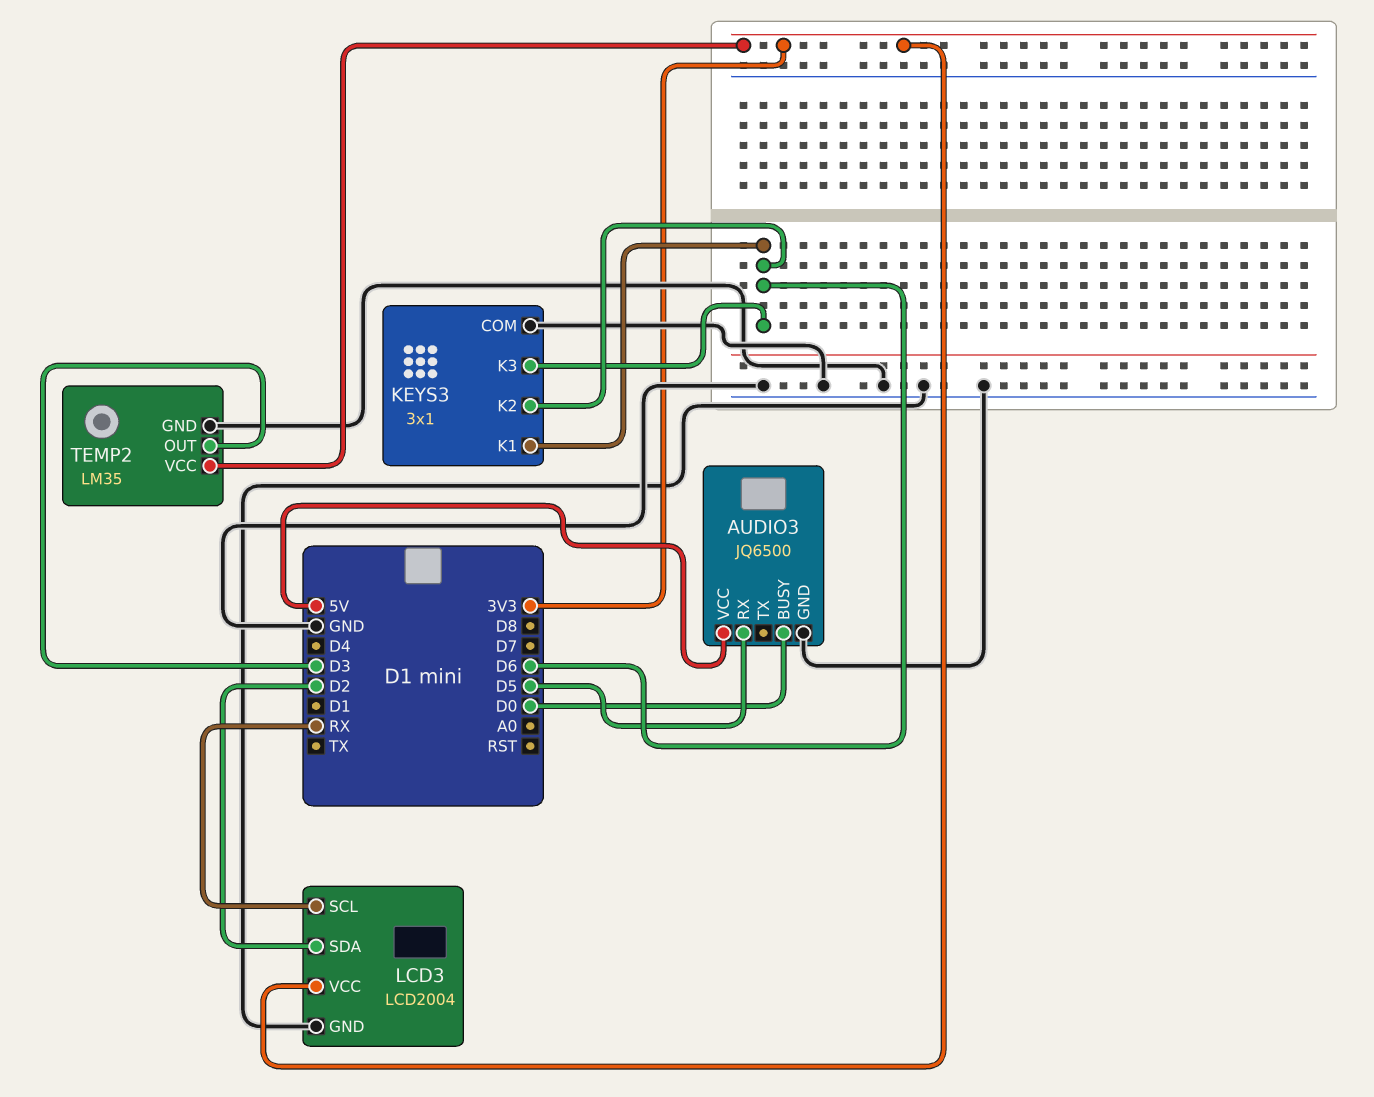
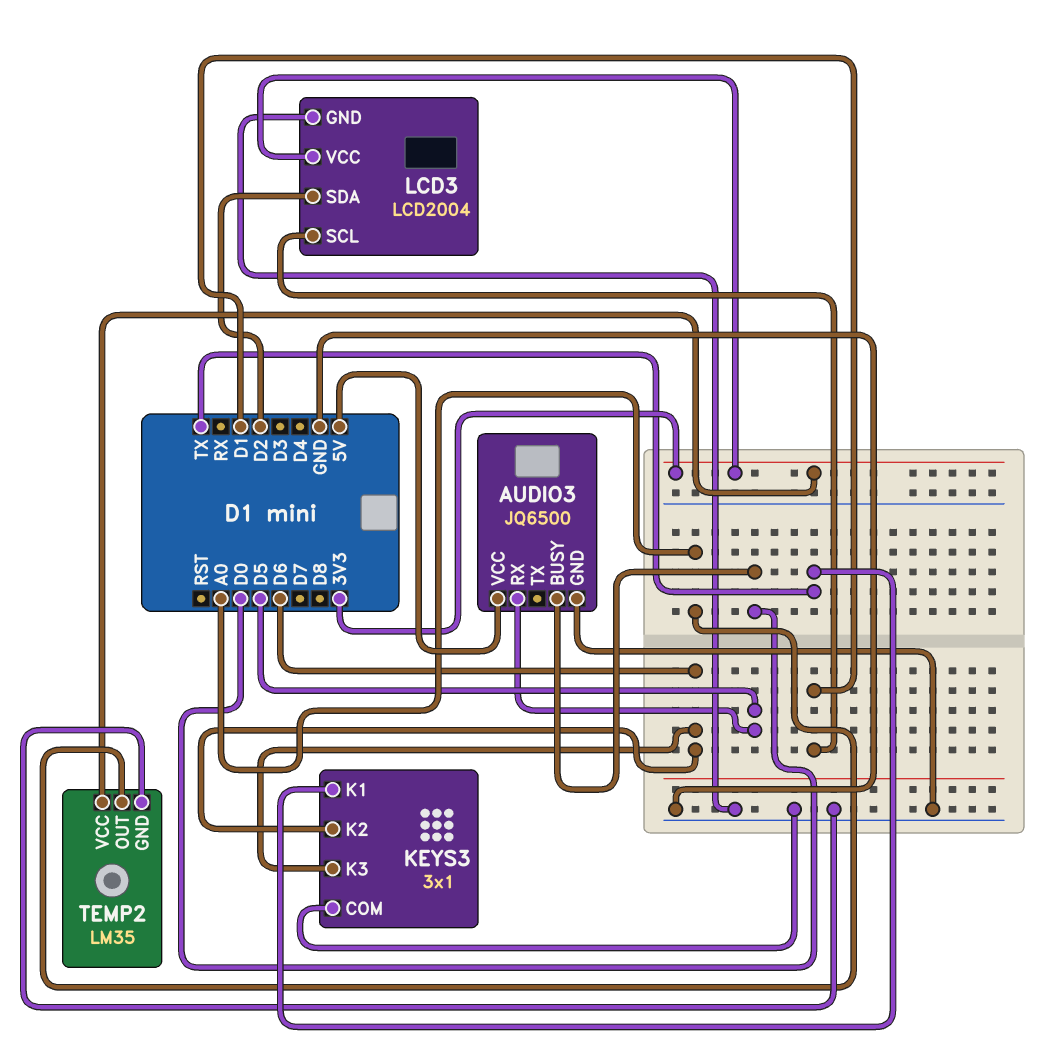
KEYS3 pin K1: D6 -> TX
LCD3 pin SCL: RX -> D1
TEMP2 pin OUT: D3 -> A0

